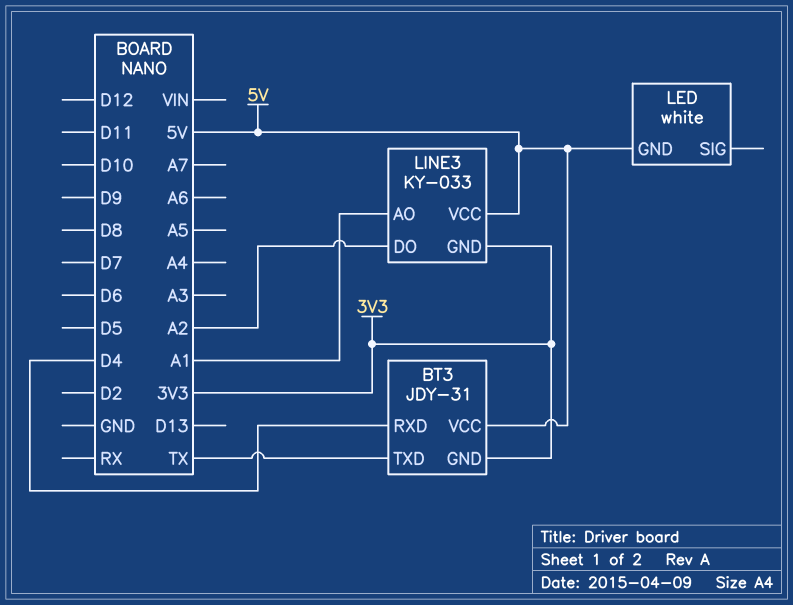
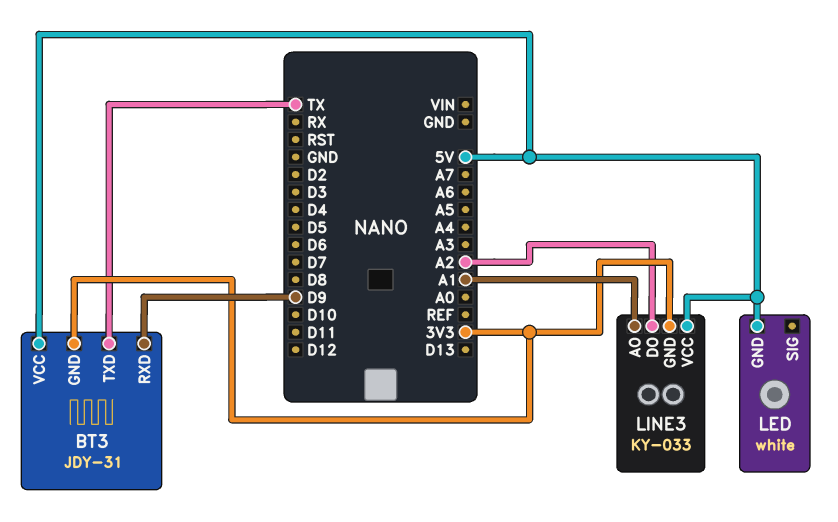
BT3 pin RXD: D4 -> D9

